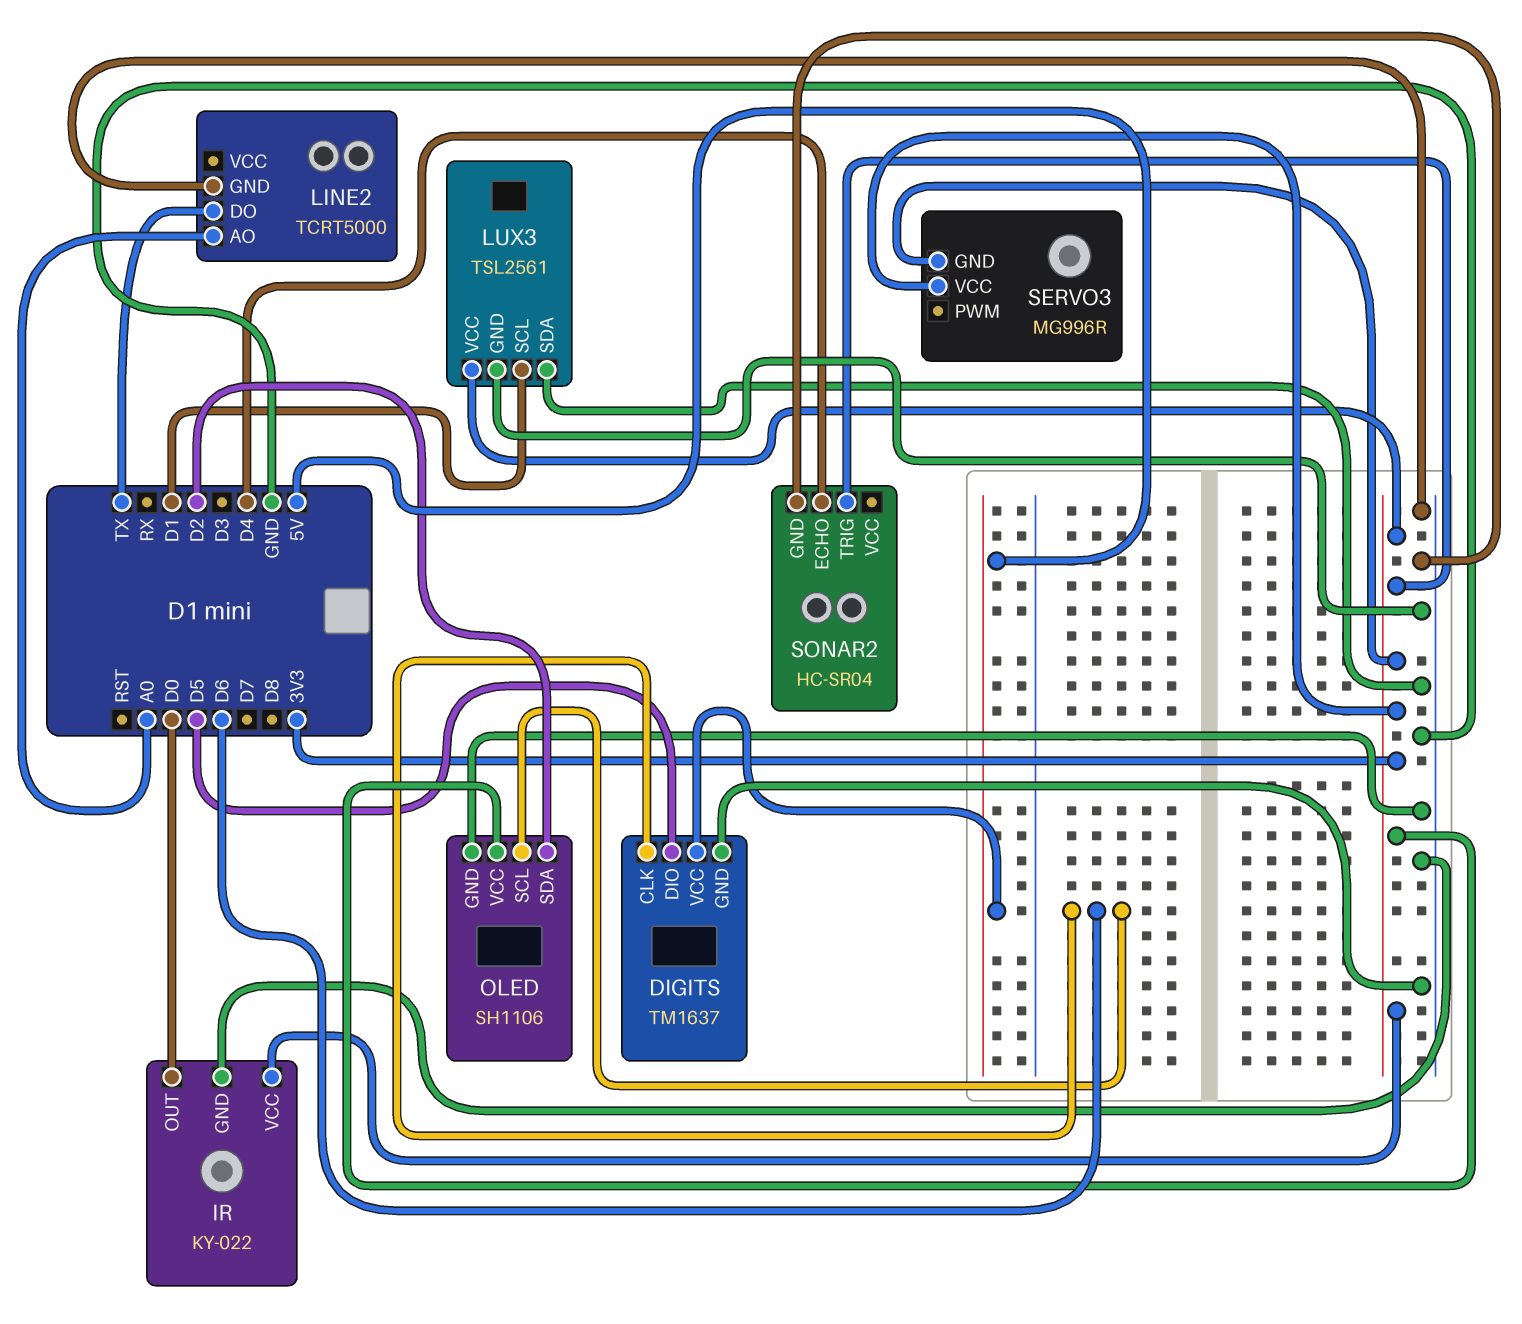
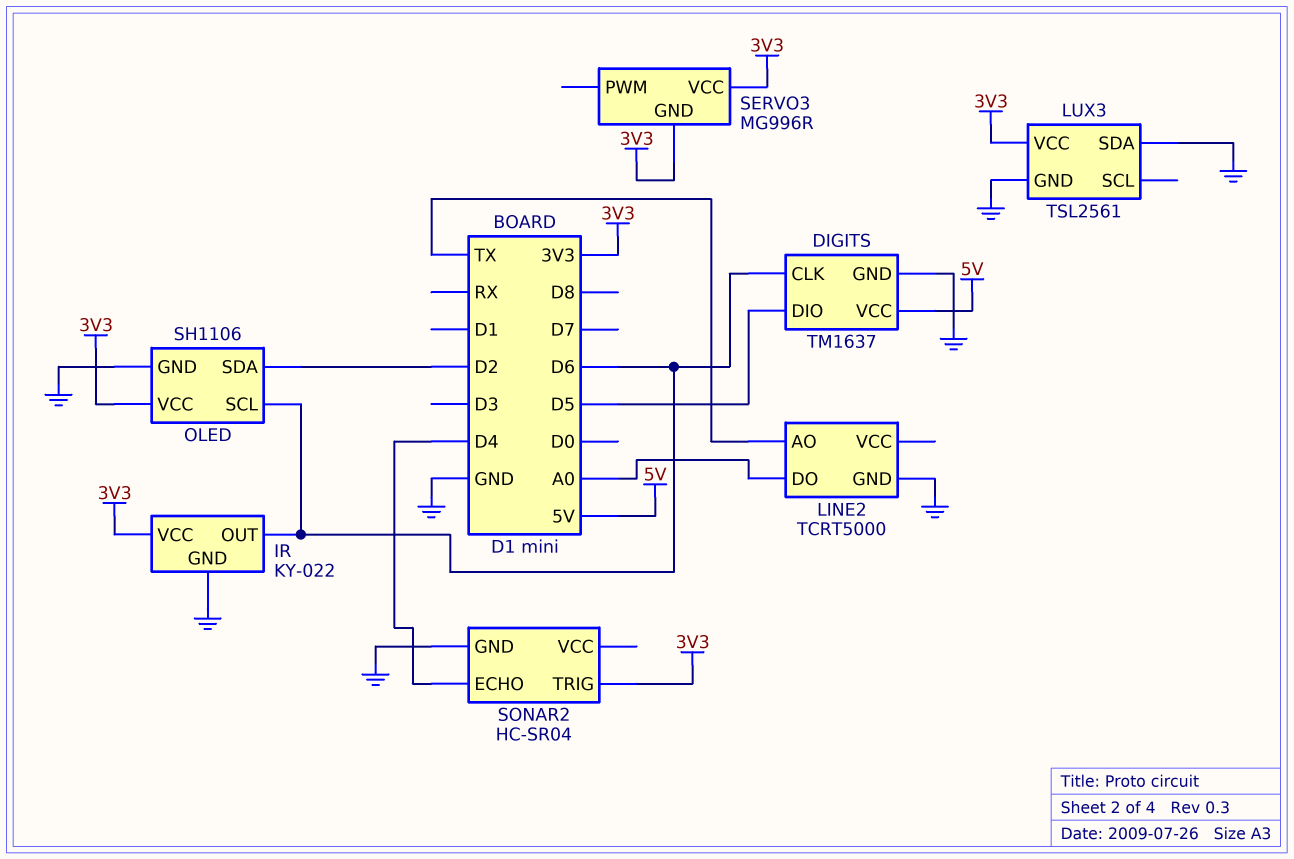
IR pin OUT: D0 -> D6
LINE2 pin AO: A0 -> TX
LINE2 pin DO: TX -> A0
LUX3 pin SCL: D1 -> none

